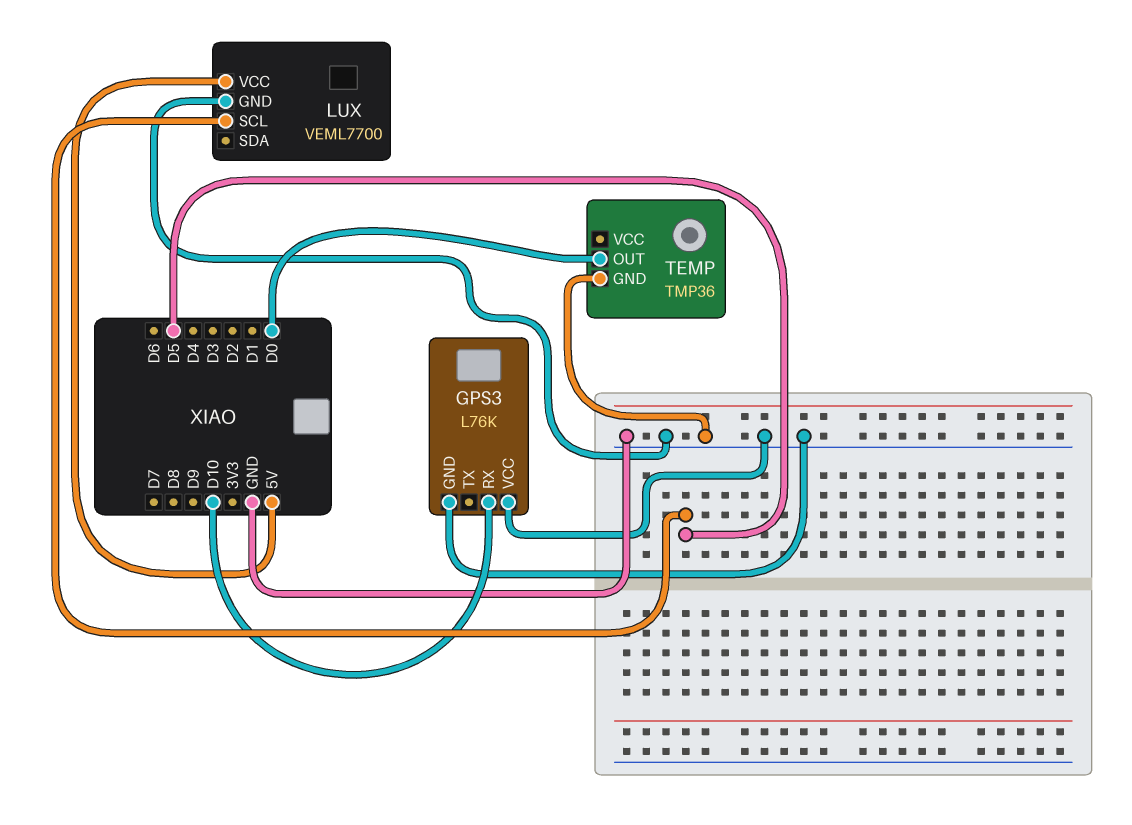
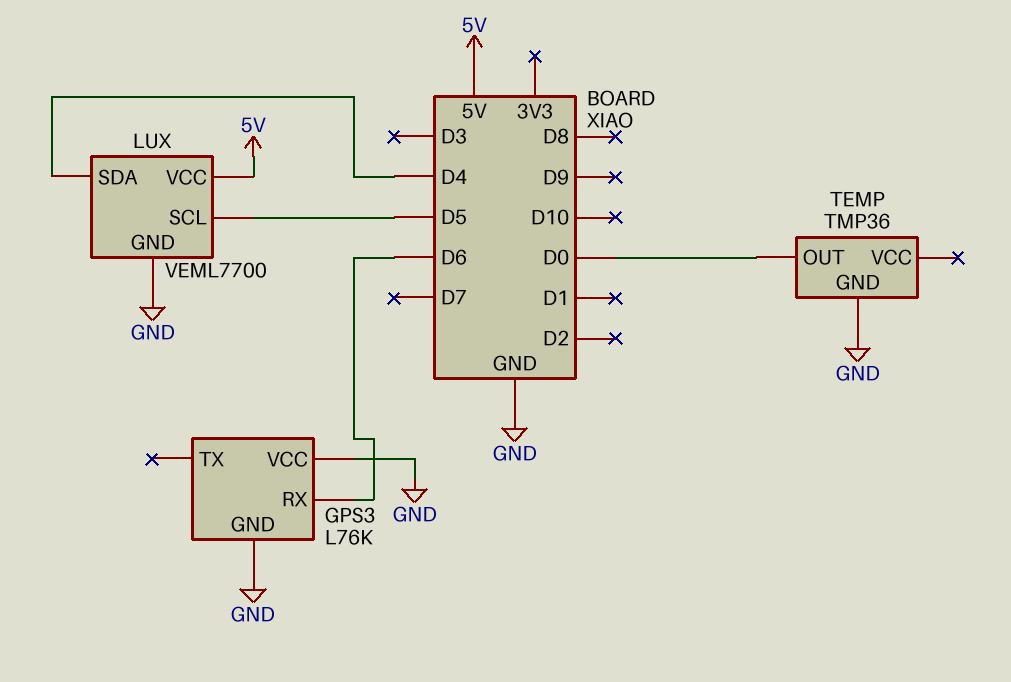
GPS3 pin RX: D10 -> D6
LUX pin SDA: none -> D4

